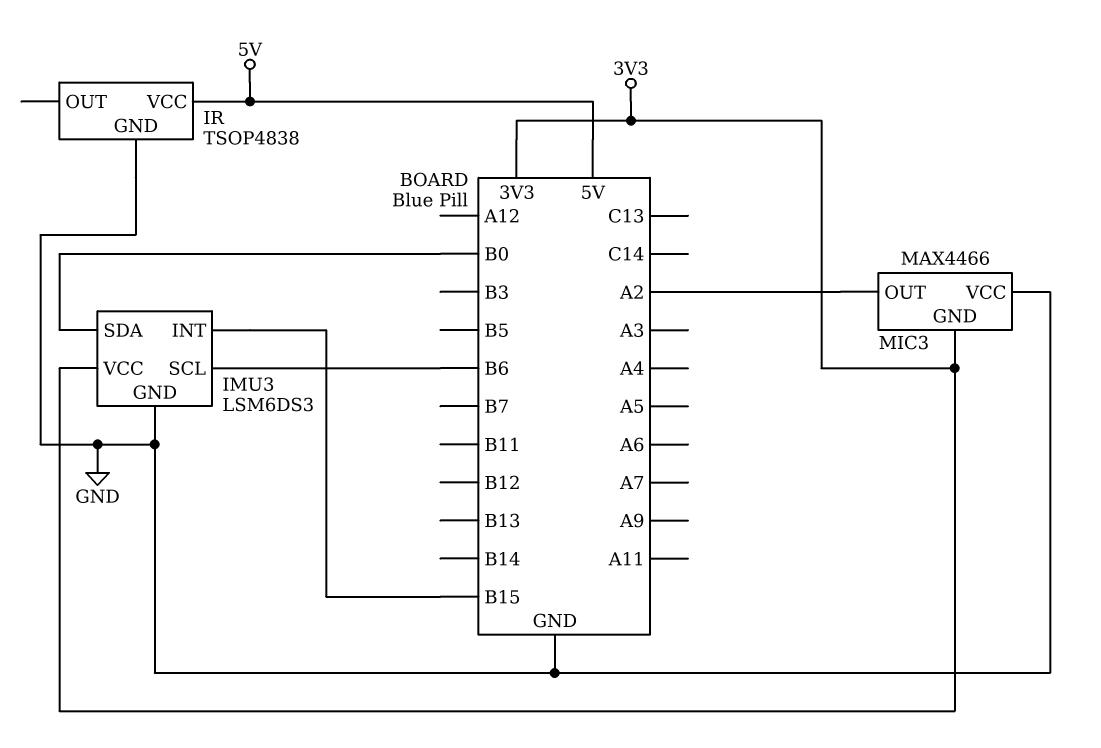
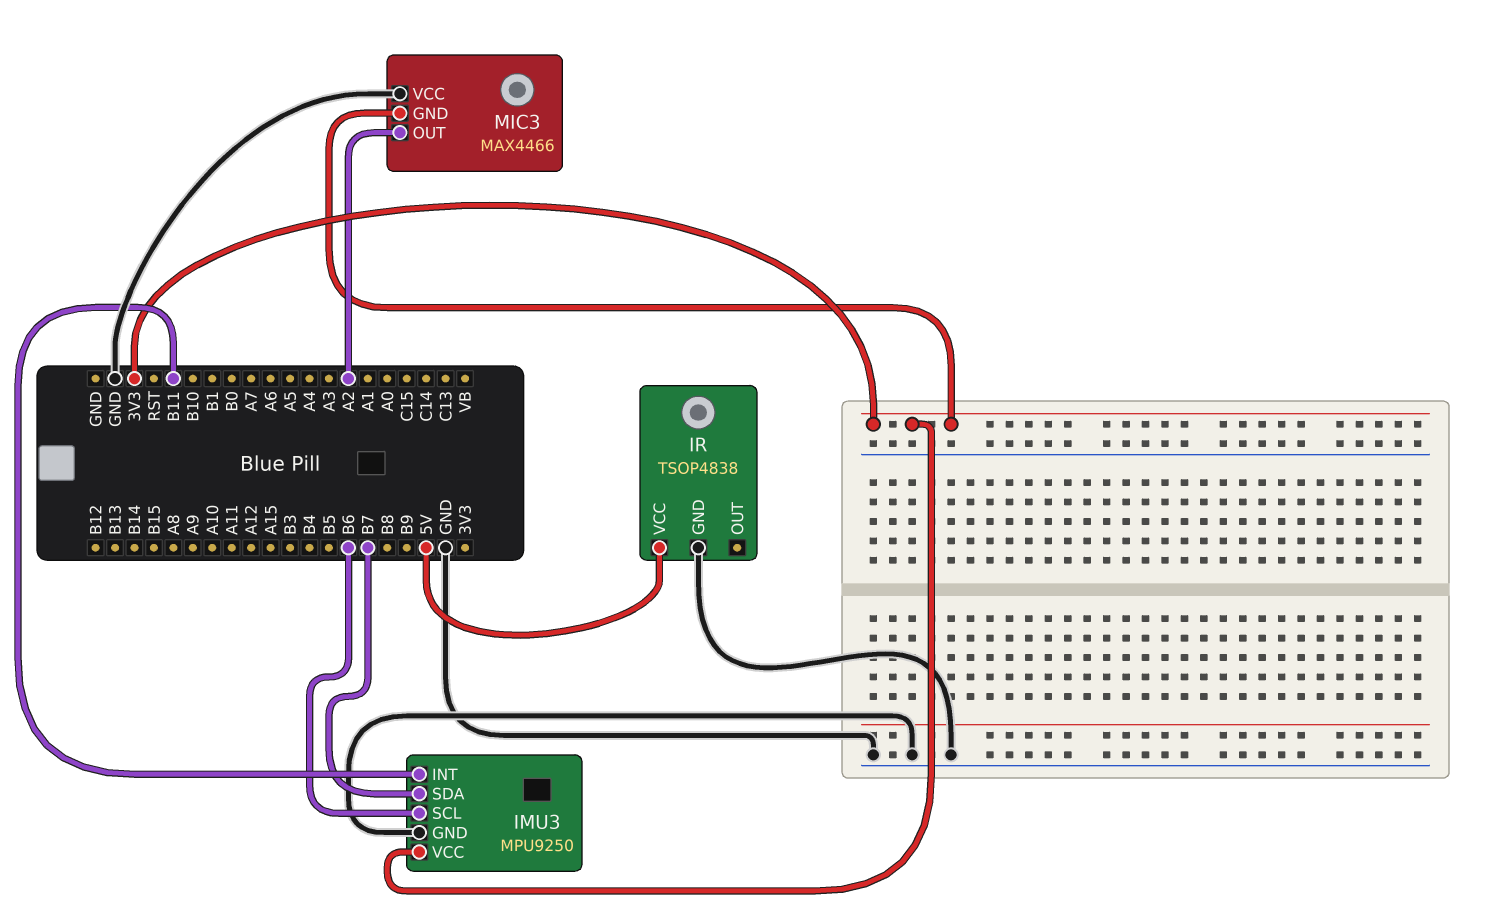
IMU3: LSM6DS3 -> MPU9250
IMU3 pin INT: B15 -> B11
IMU3 pin SDA: B0 -> B7

